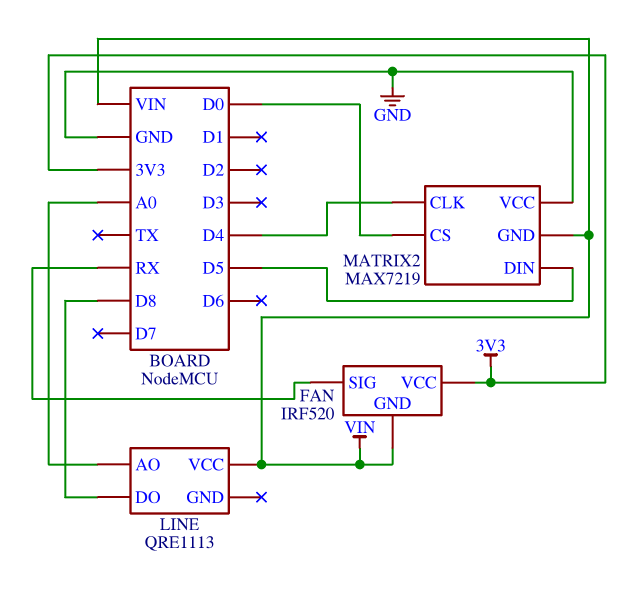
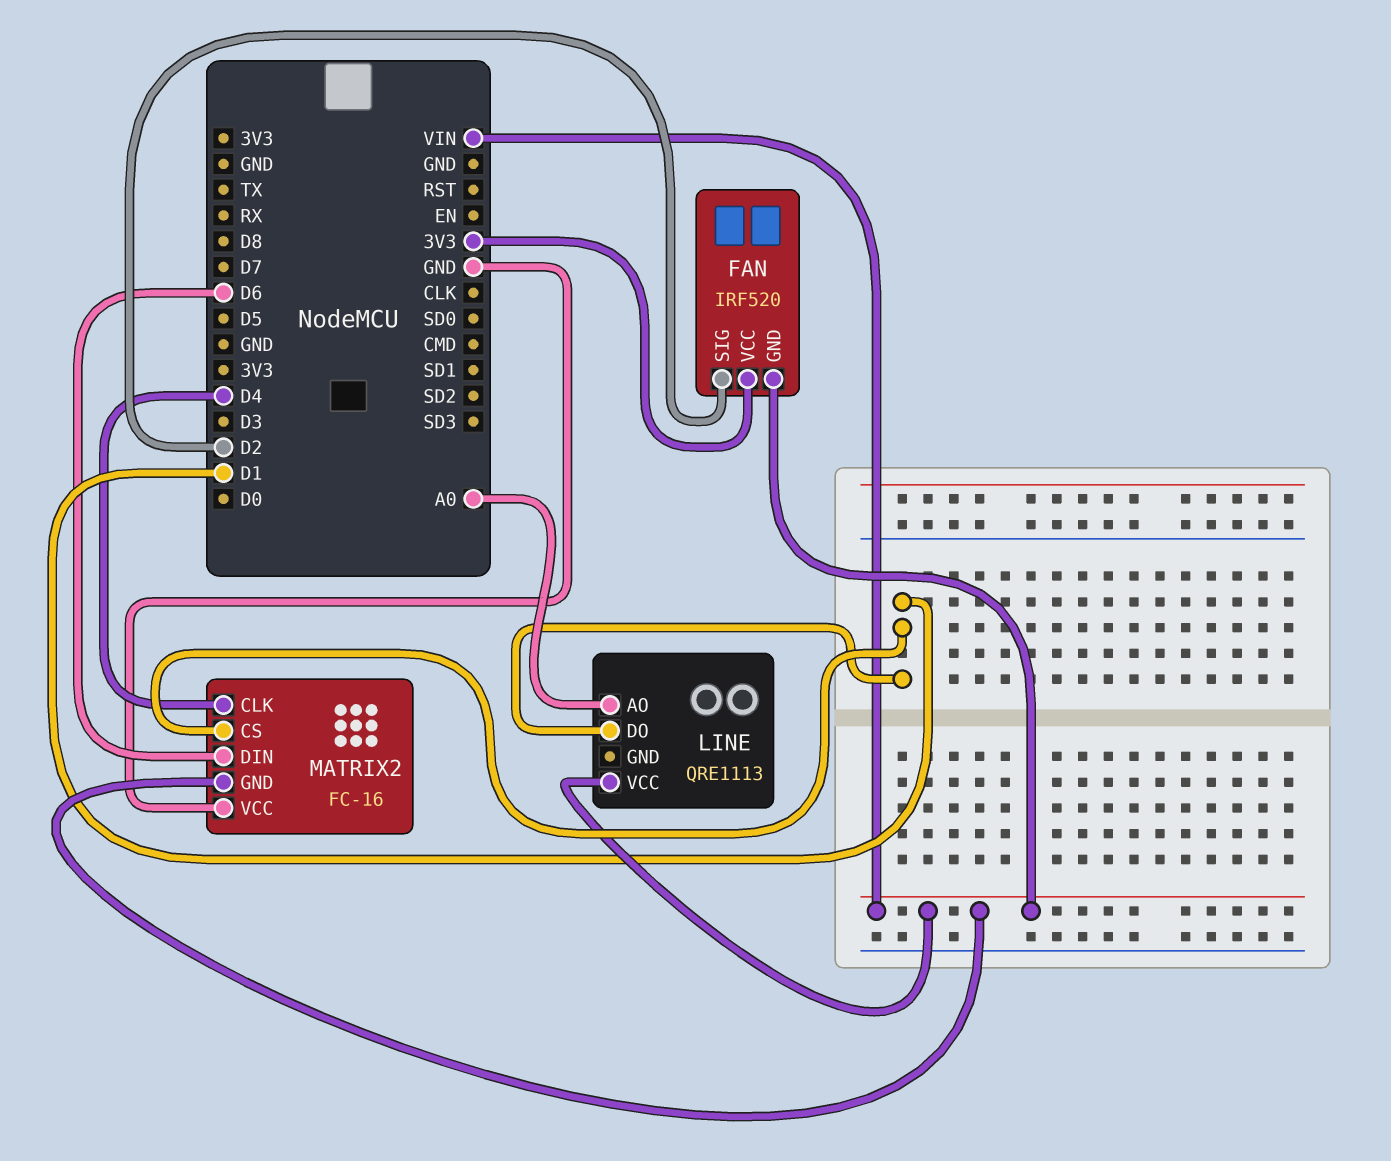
FAN pin SIG: RX -> D2
LINE pin DO: D8 -> D1
MATRIX2: MAX7219 -> FC-16
MATRIX2 pin CS: D0 -> D1
MATRIX2 pin DIN: D5 -> D6

